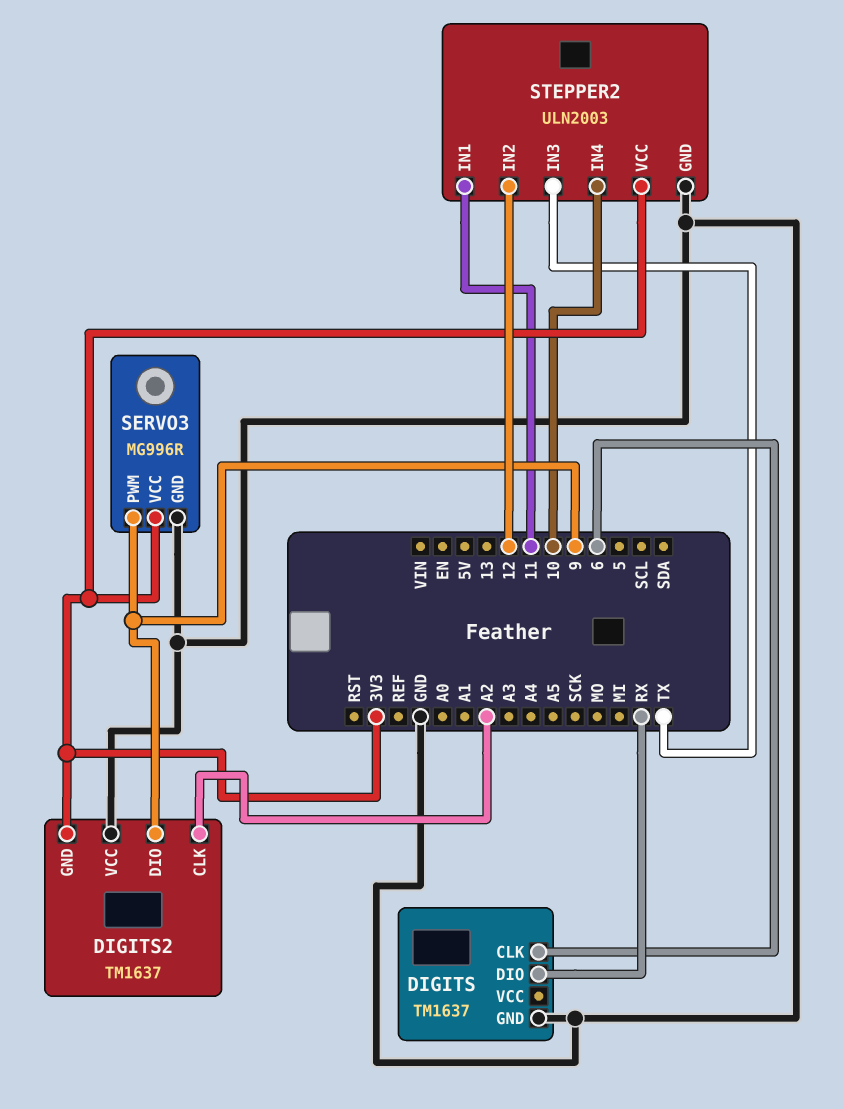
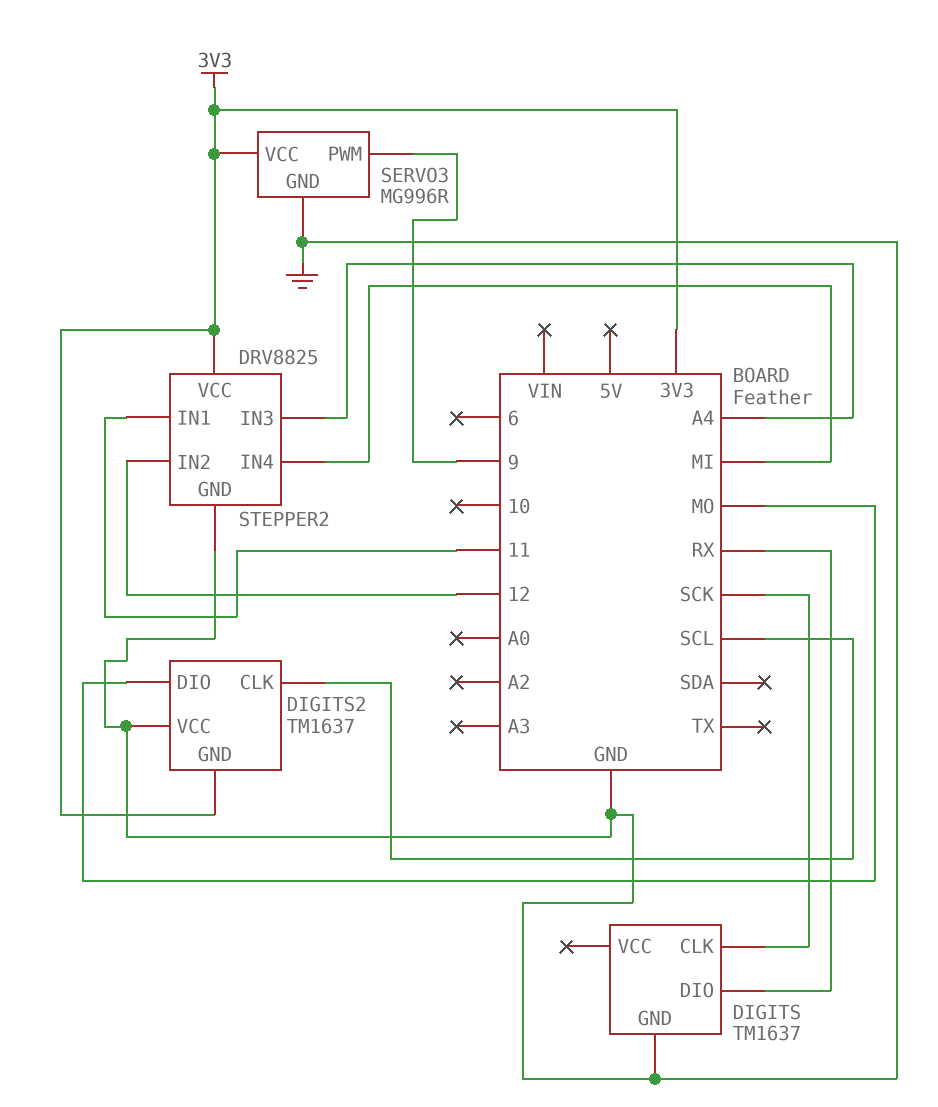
DIGITS pin CLK: 6 -> SCK
DIGITS2 pin CLK: A2 -> SCL
DIGITS2 pin DIO: 9 -> MO
STEPPER2: ULN2003 -> DRV8825
STEPPER2 pin IN3: TX -> A4
STEPPER2 pin IN4: 10 -> MI

